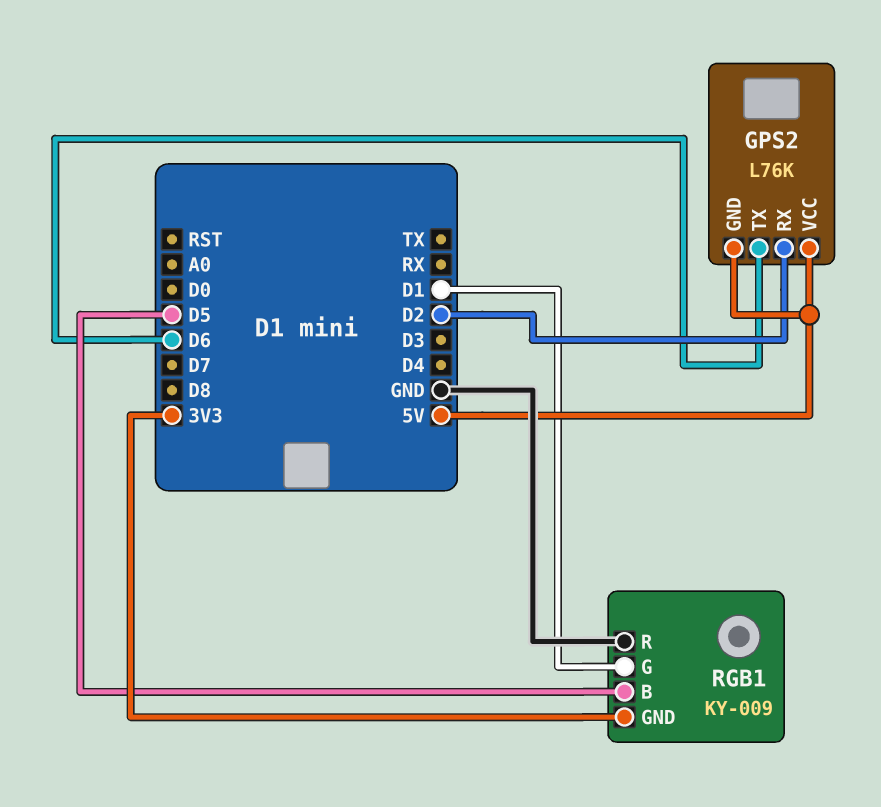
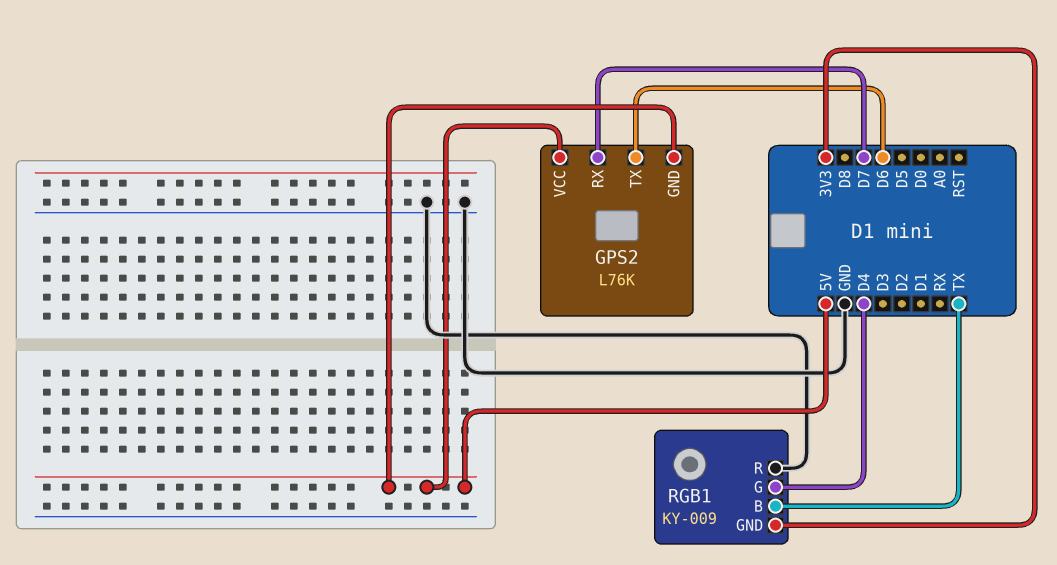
GPS2 pin RX: D2 -> D7
RGB1 pin B: D5 -> TX
RGB1 pin G: D1 -> D4

